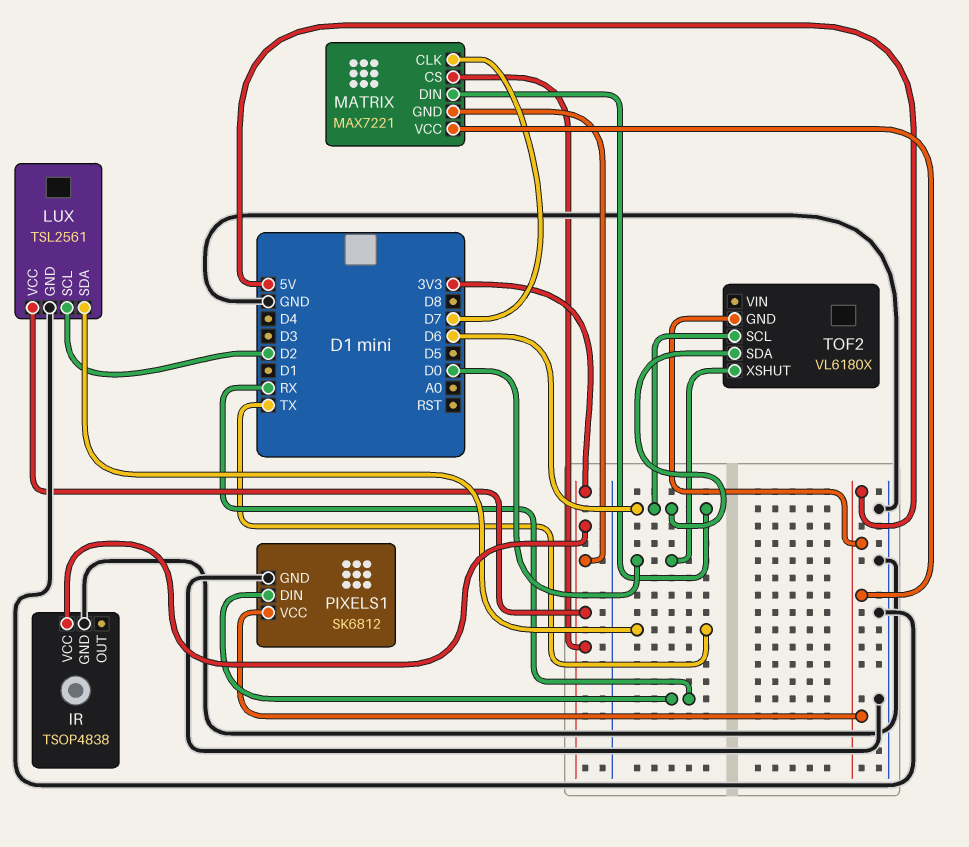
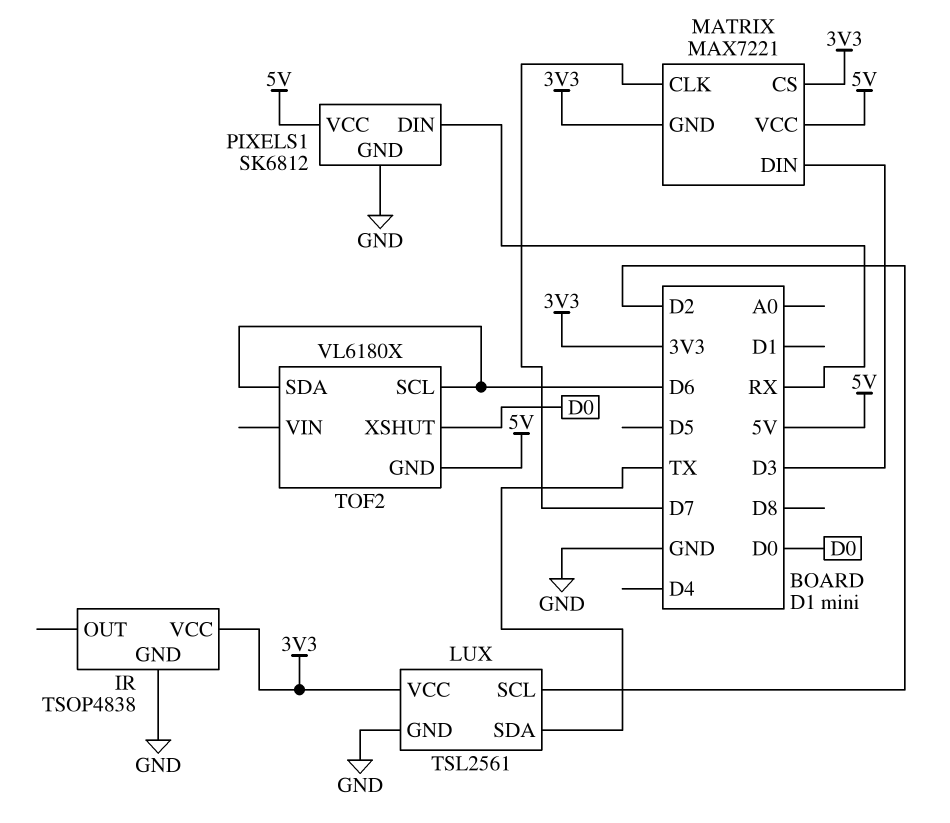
MATRIX pin DIN: D6 -> D3

